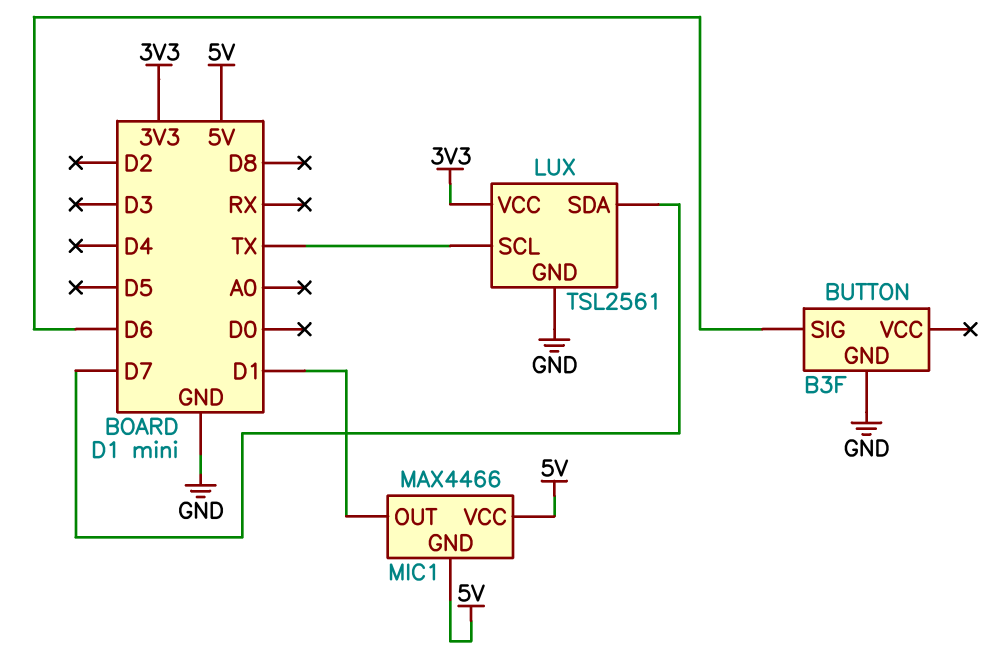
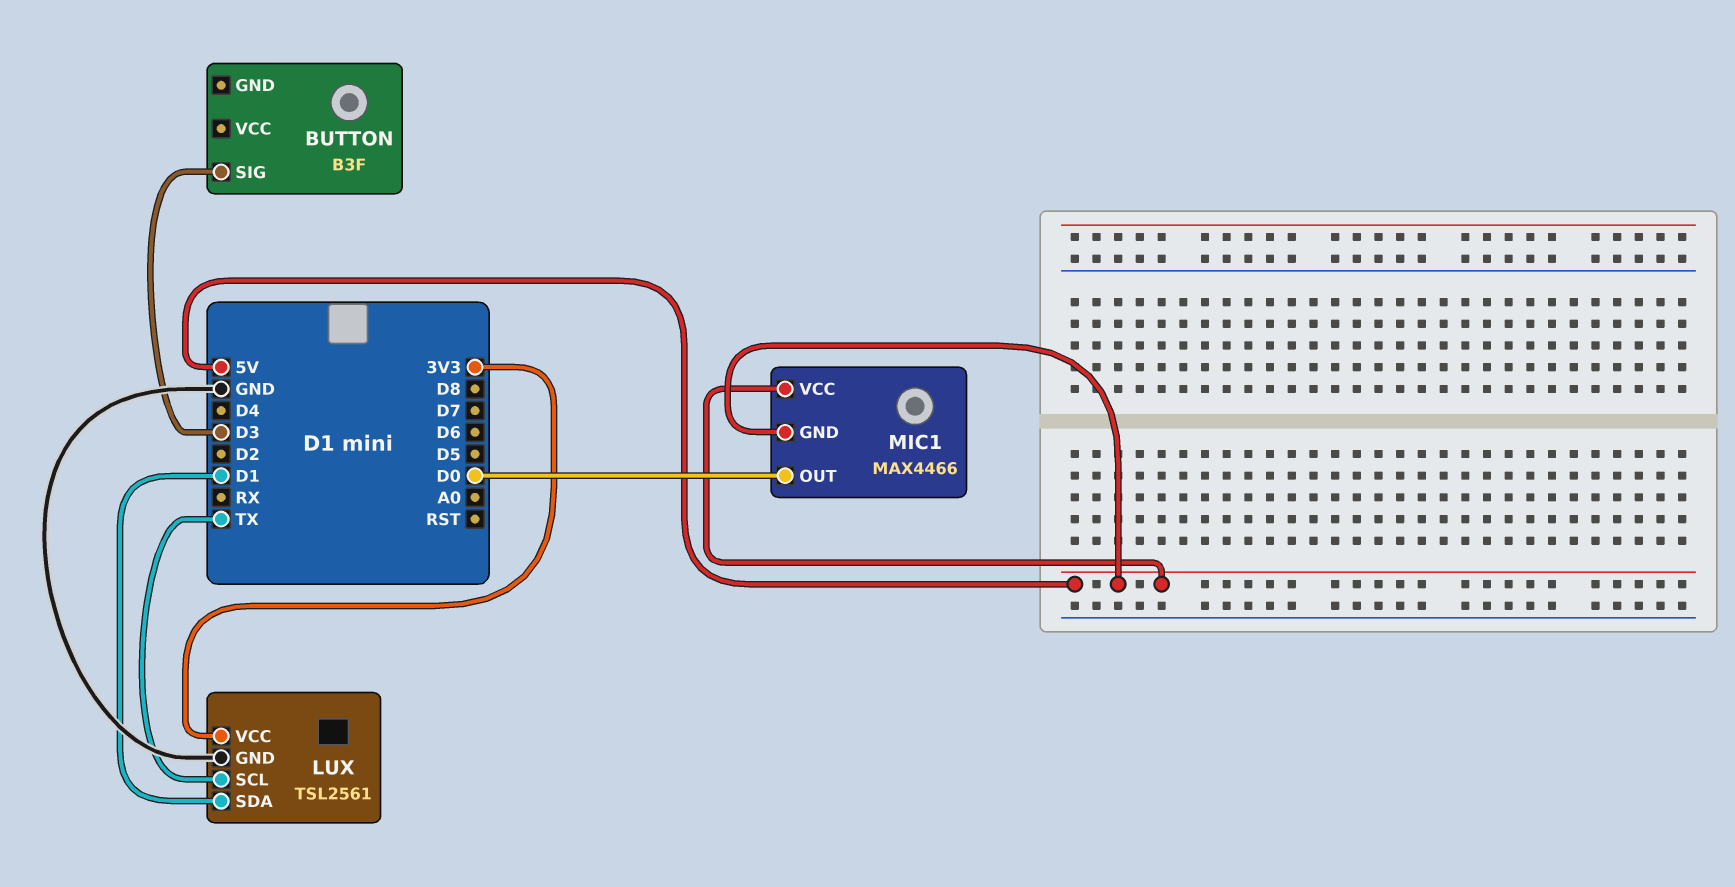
BUTTON pin GND: GND -> none
BUTTON pin SIG: D6 -> D3
LUX pin SDA: D7 -> D1
MIC1 pin OUT: D1 -> D0

